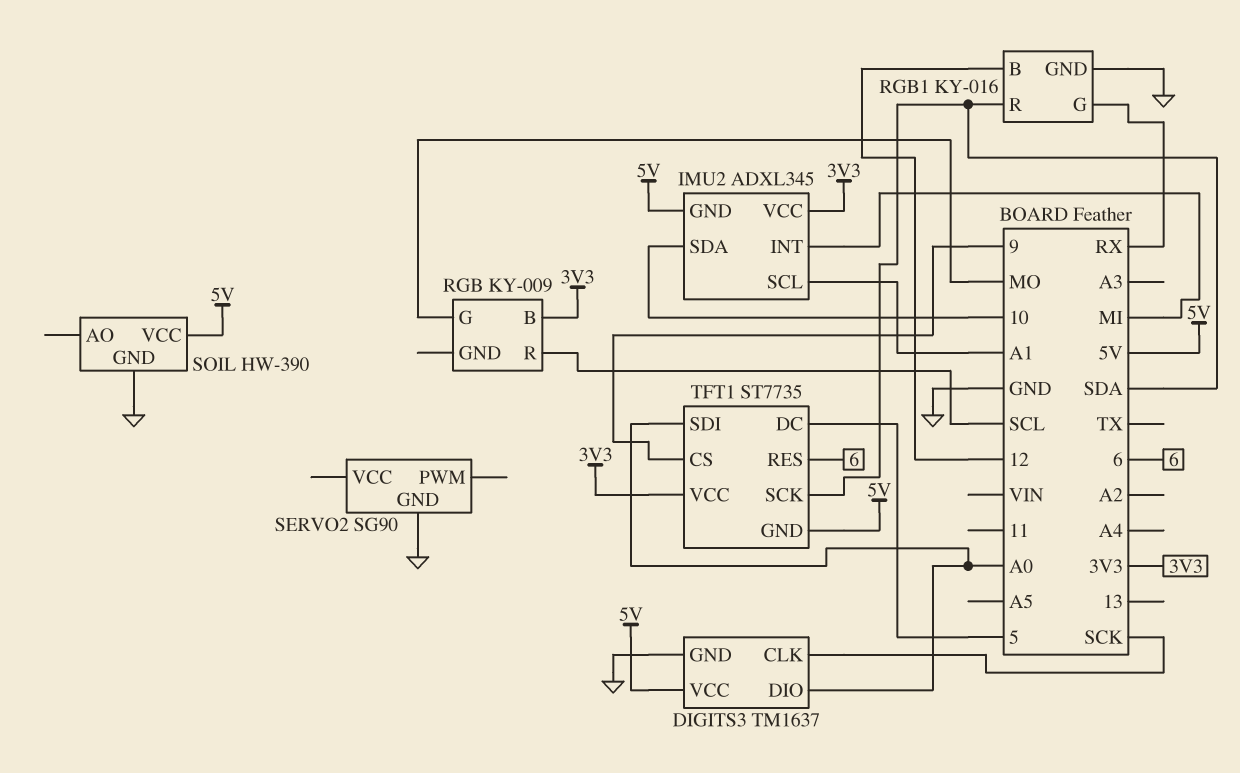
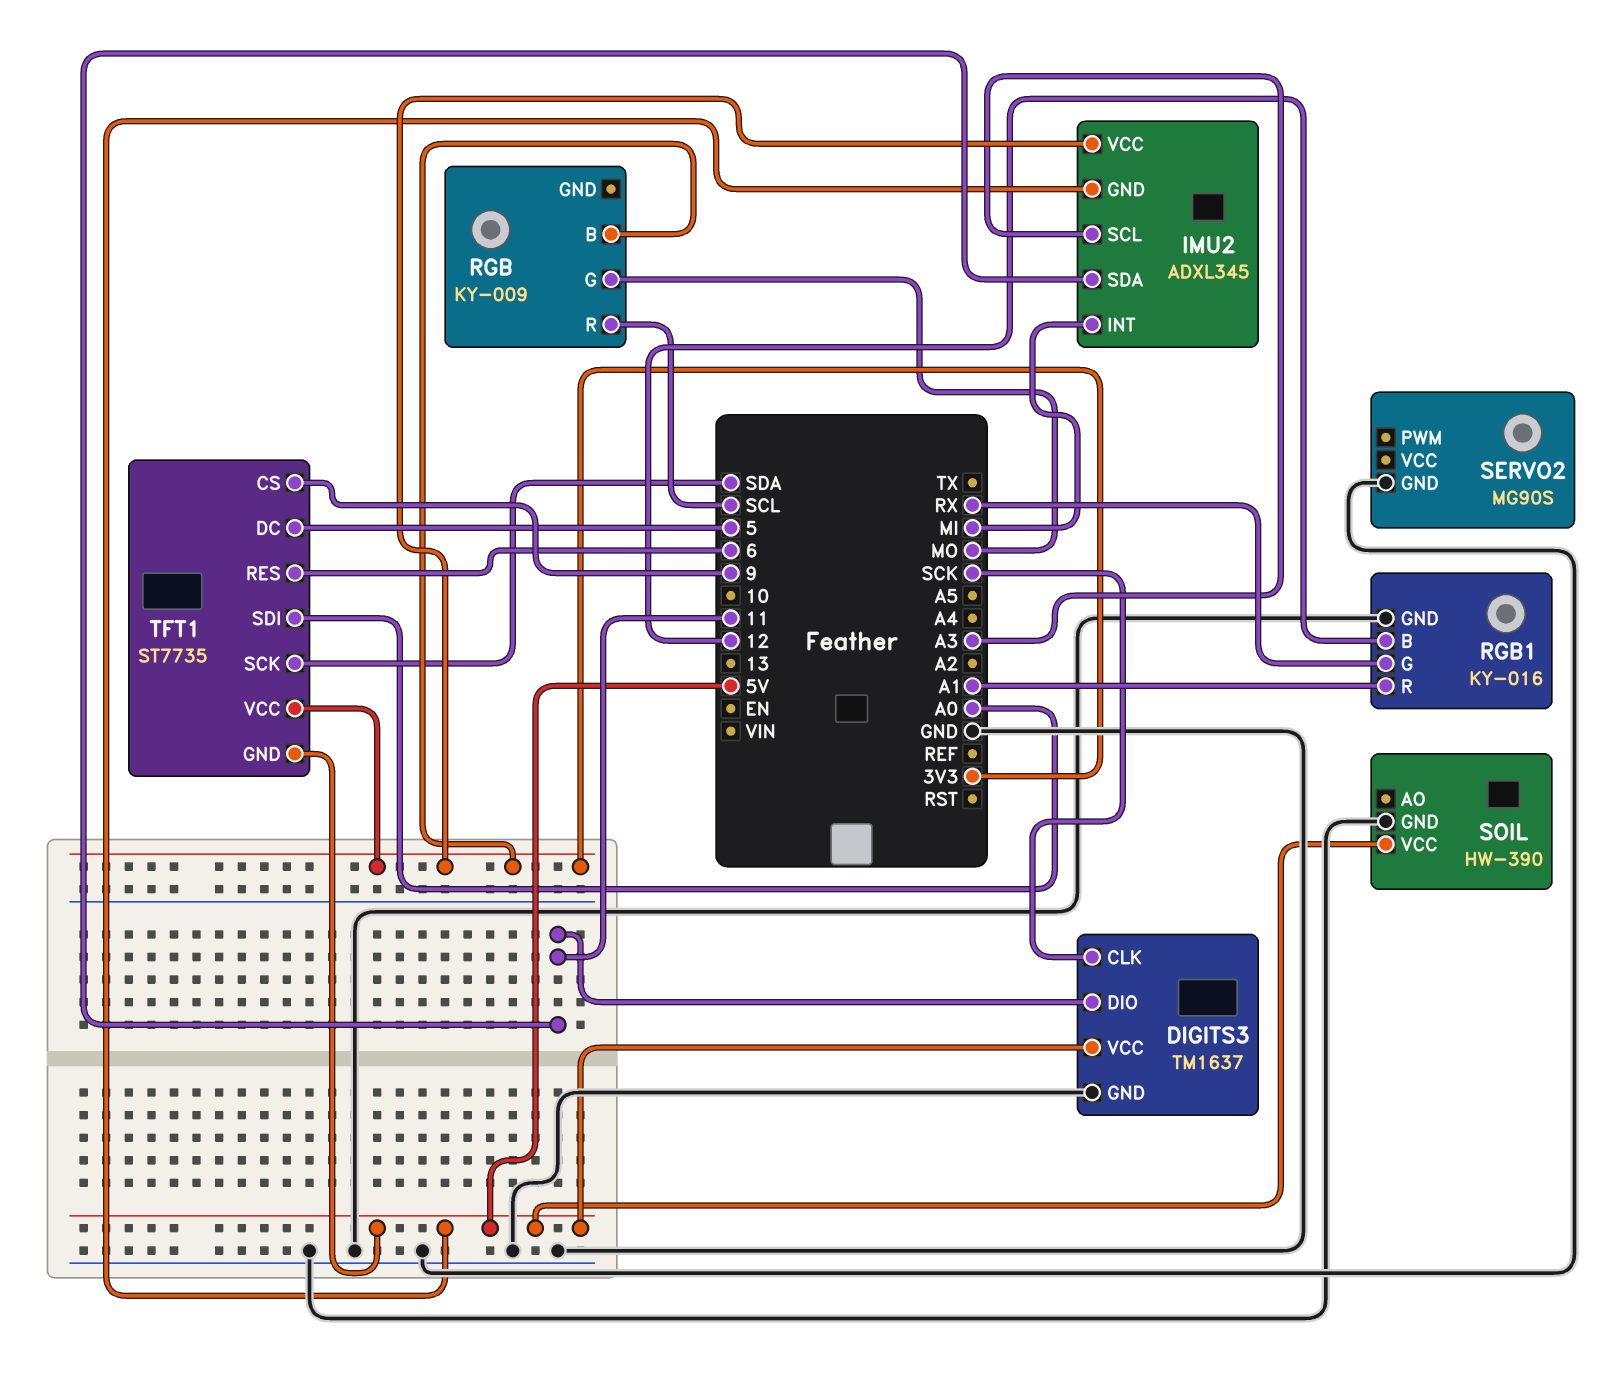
DIGITS3 pin DIO: A0 -> 11
IMU2 pin SCL: A1 -> A3
IMU2 pin SDA: 10 -> 11
RGB1 pin R: SDA -> A1
SERVO2: SG90 -> MG90S

